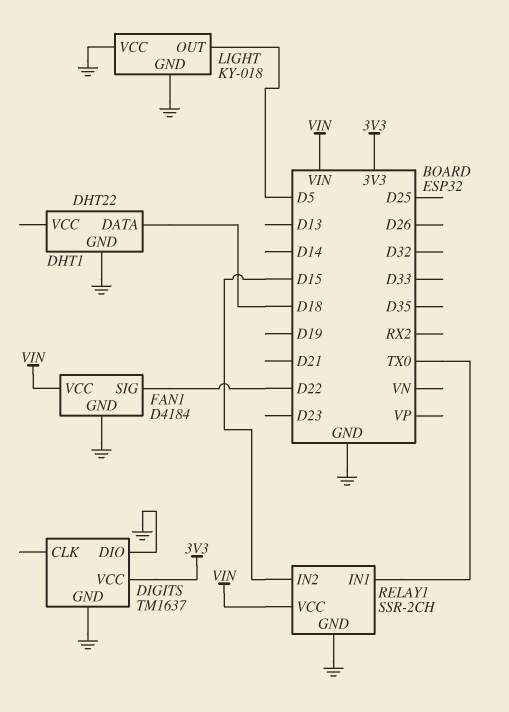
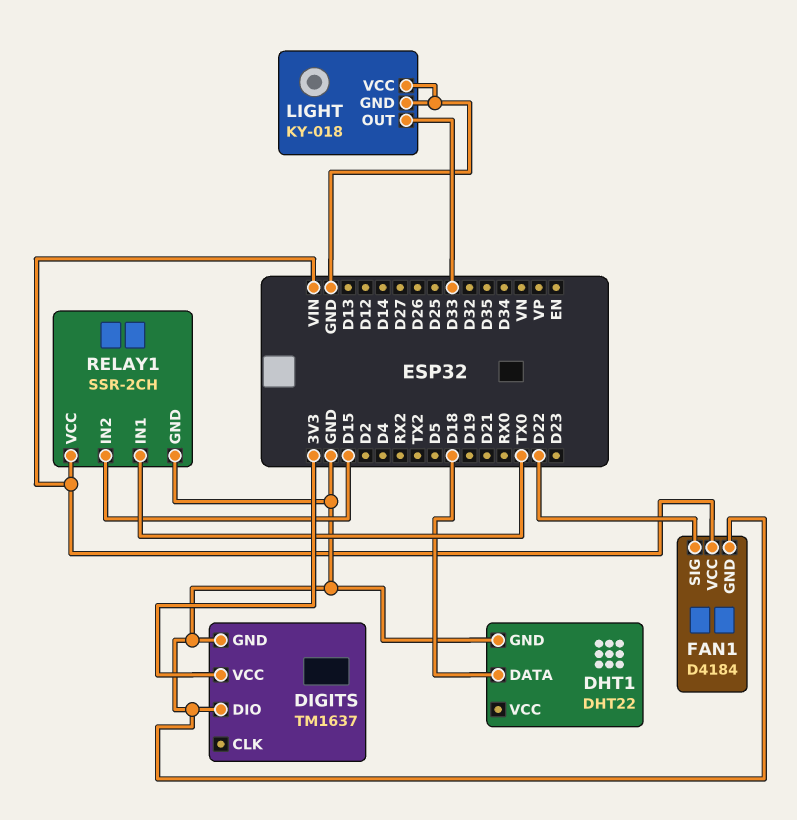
LIGHT pin OUT: D5 -> D33

